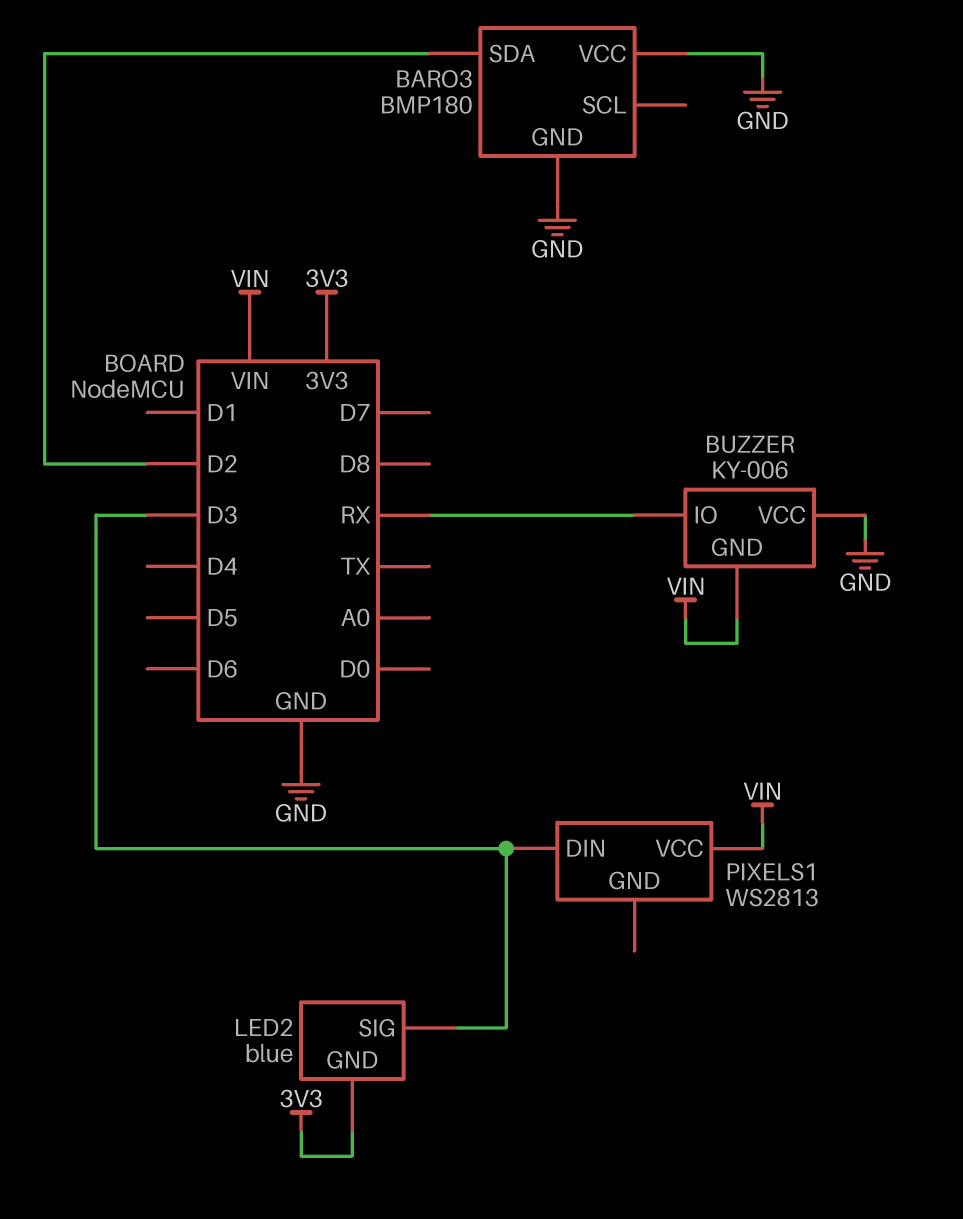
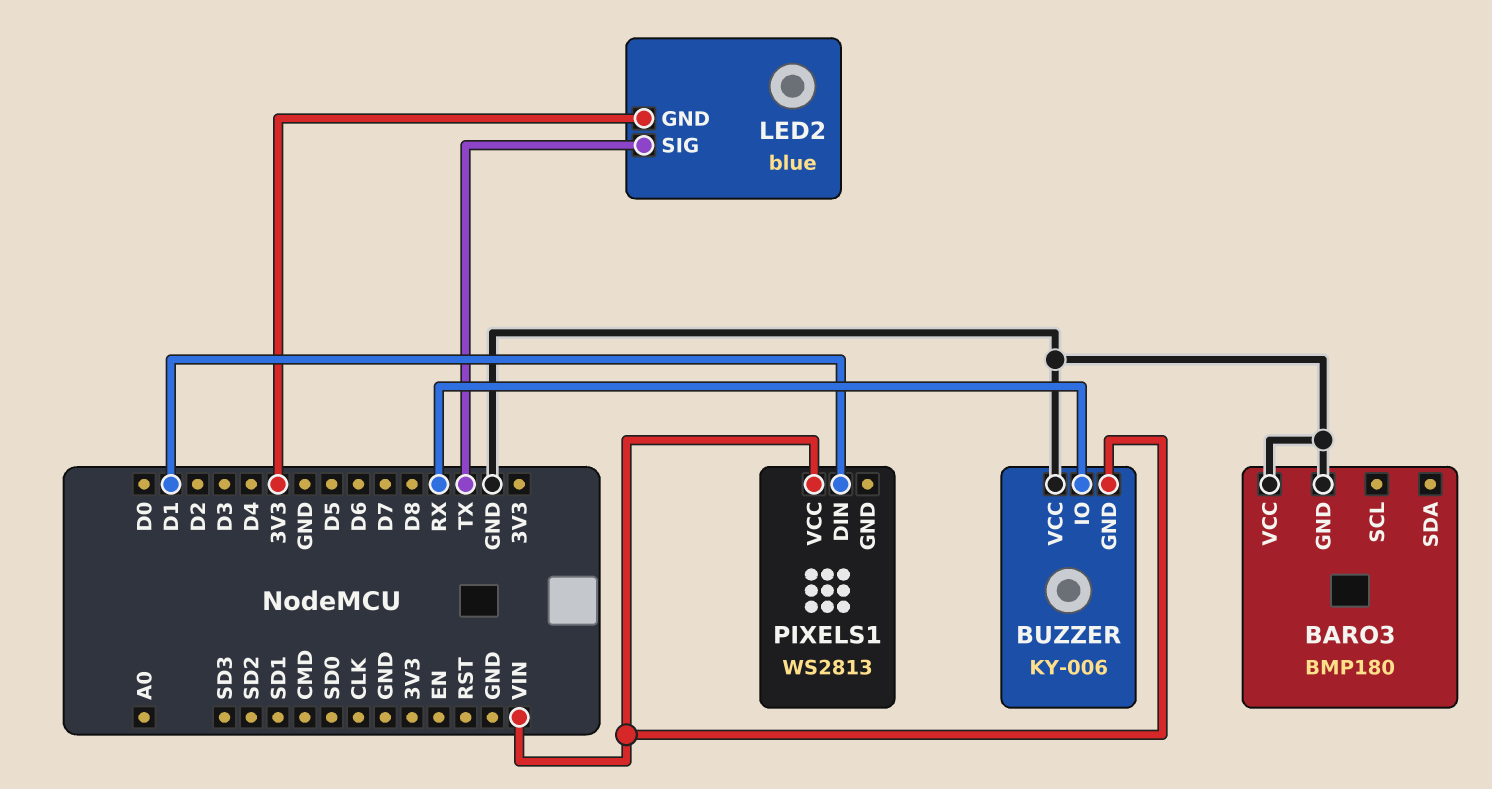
BARO3 pin SDA: D2 -> none
LED2 pin SIG: D3 -> TX
PIXELS1 pin DIN: D3 -> D1

